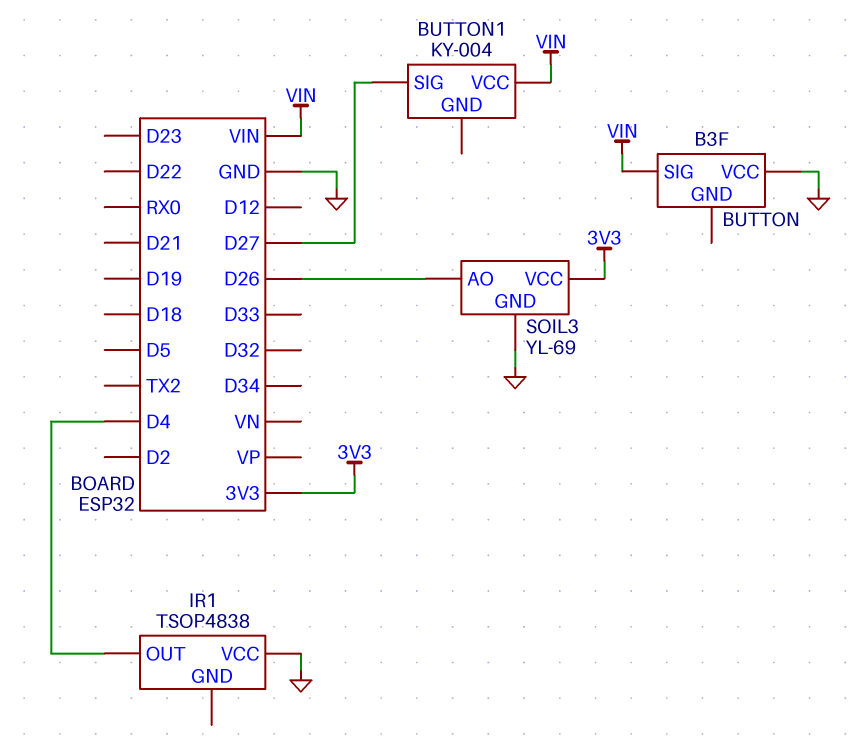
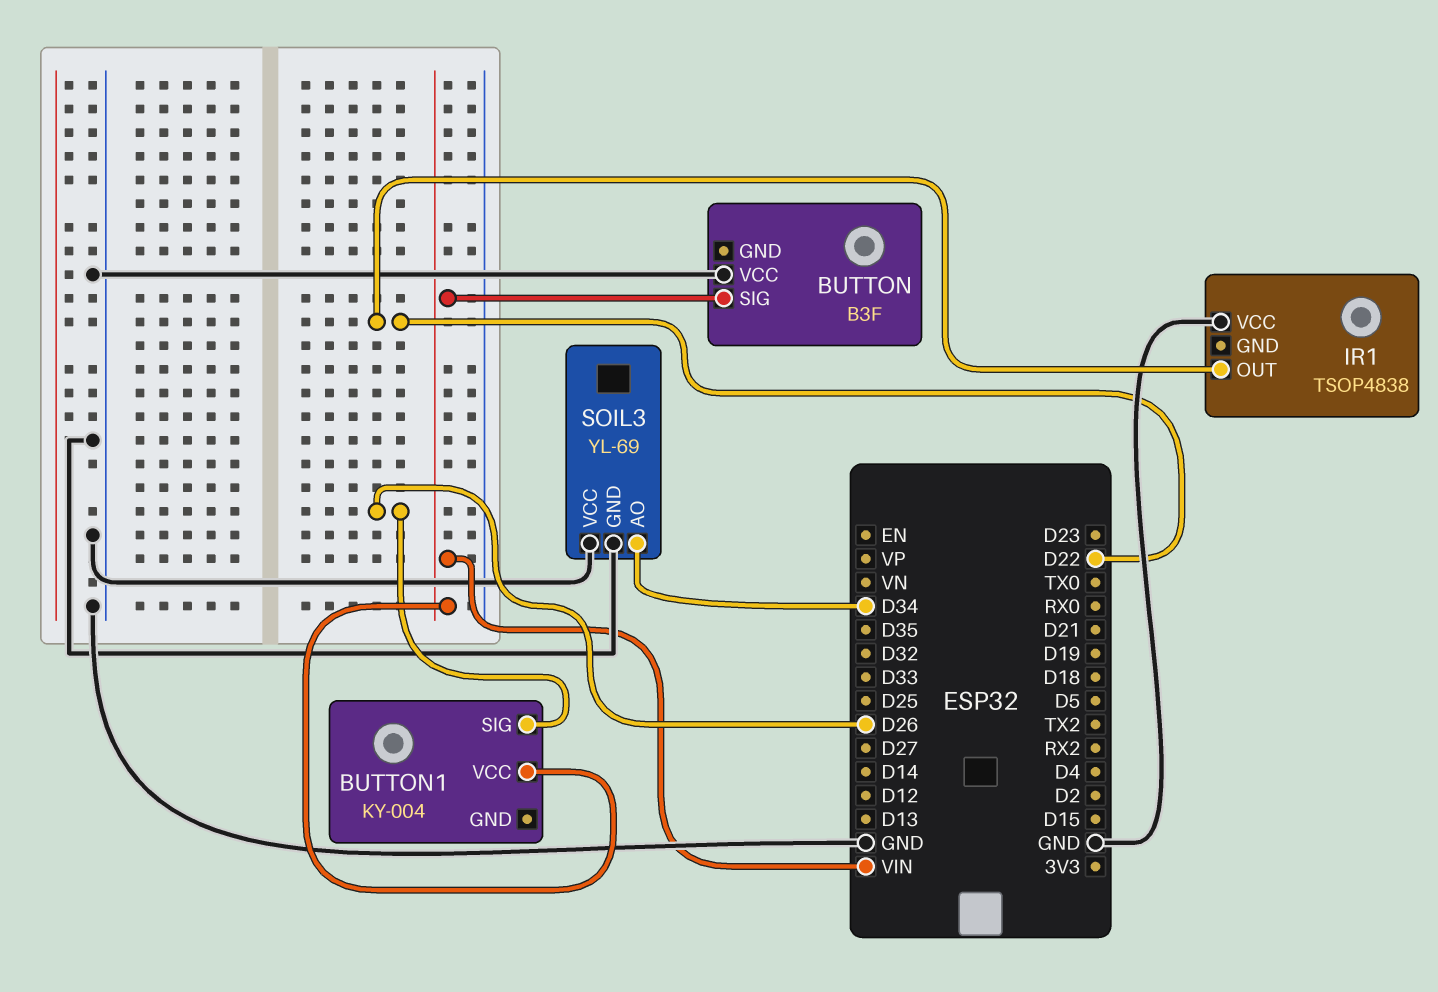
BUTTON1 pin SIG: D27 -> D26
IR1 pin OUT: D4 -> D22
SOIL3 pin AO: D26 -> D34
SOIL3 pin VCC: 3V3 -> GND

